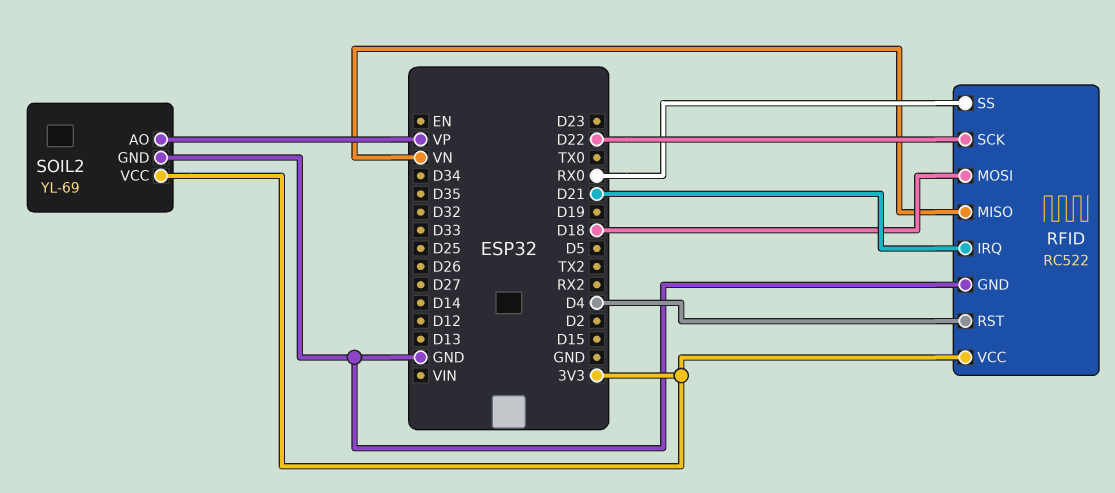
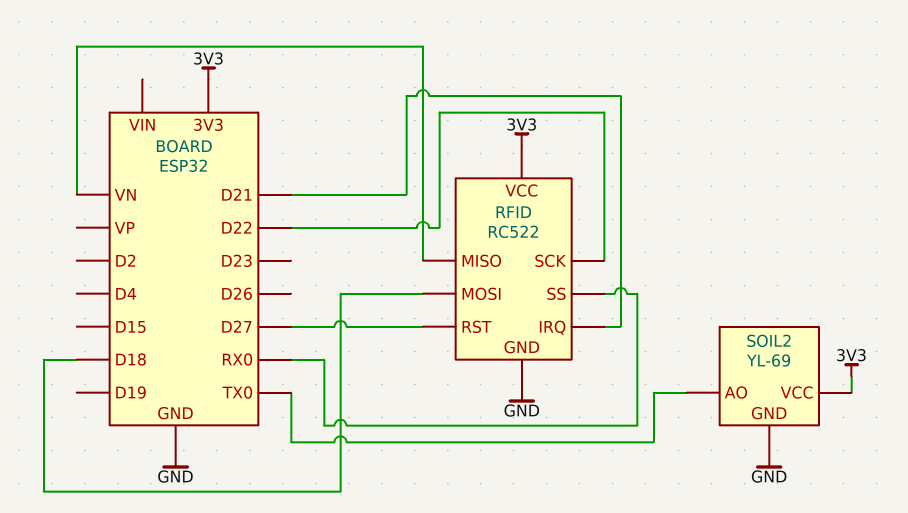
RFID pin RST: D4 -> D27
SOIL2 pin AO: VP -> TX0

